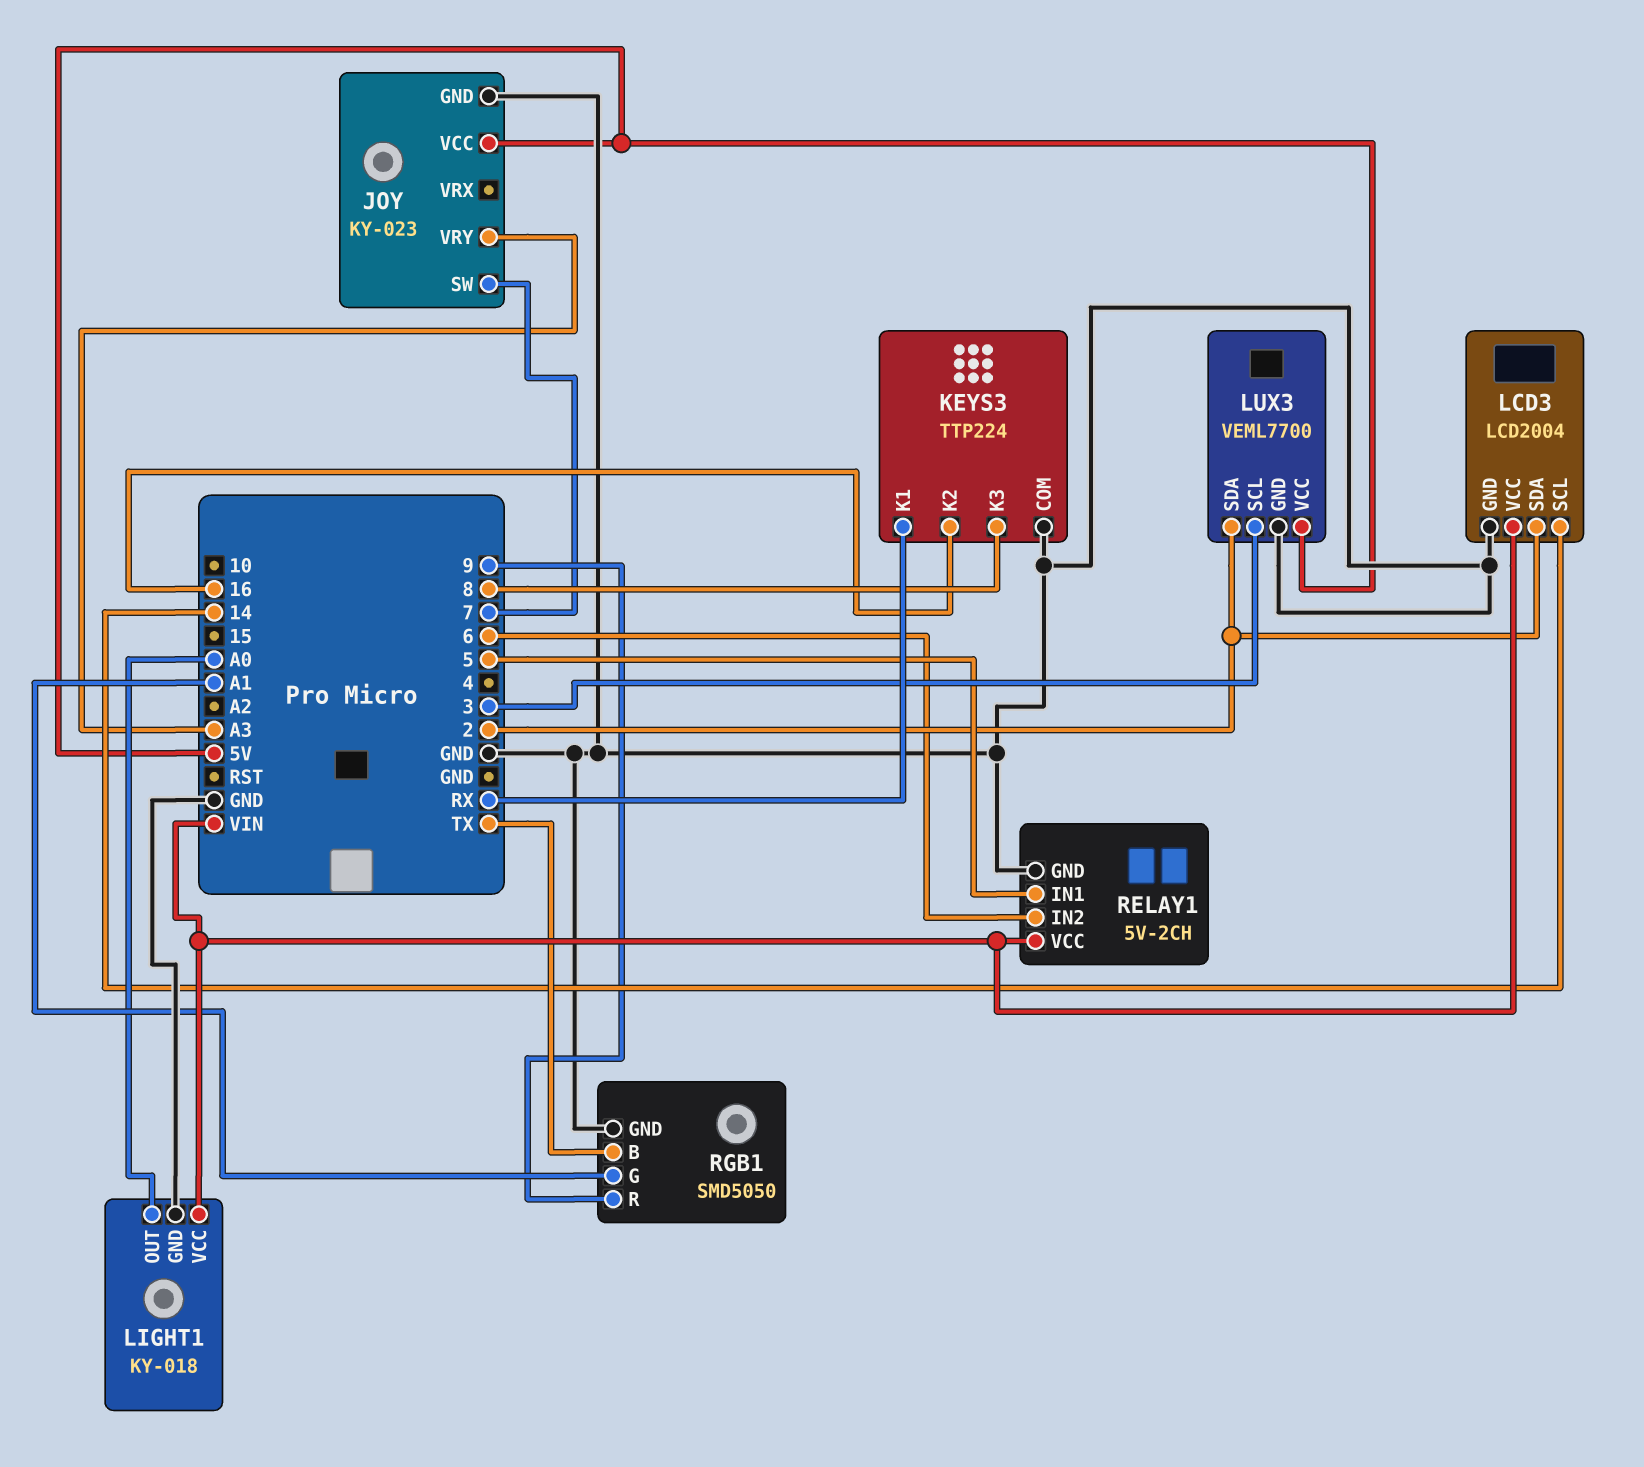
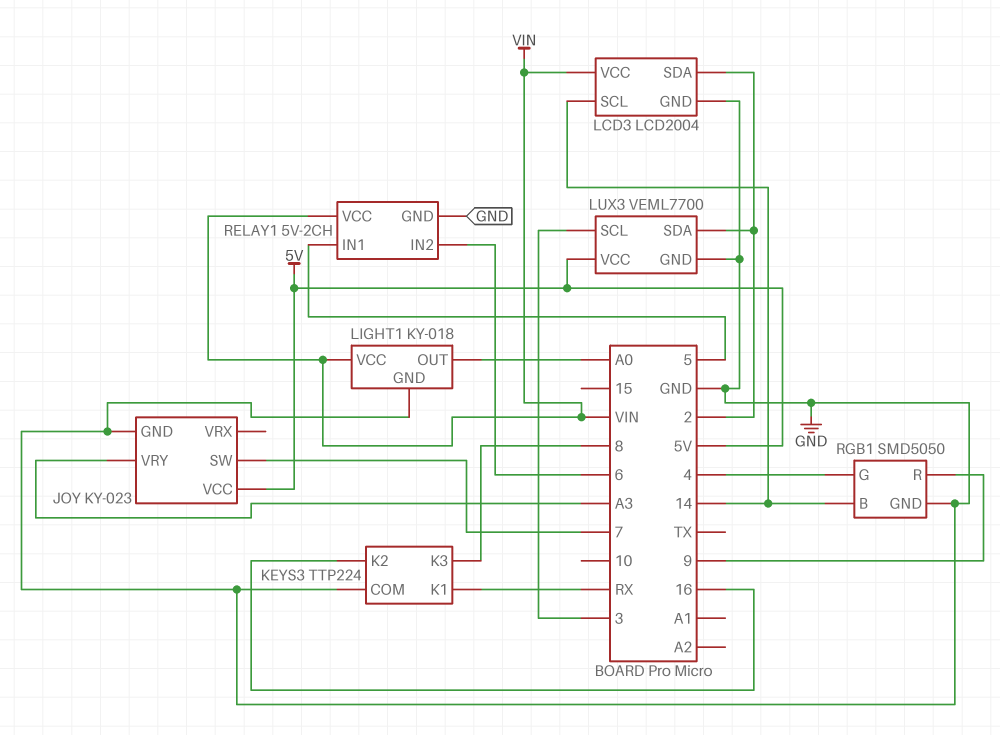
RGB1 pin B: TX -> 14
RGB1 pin G: A1 -> 4

